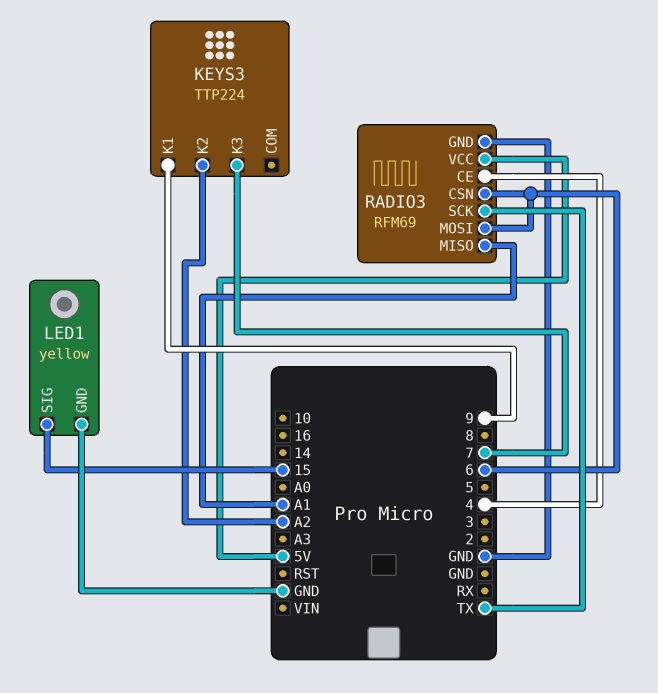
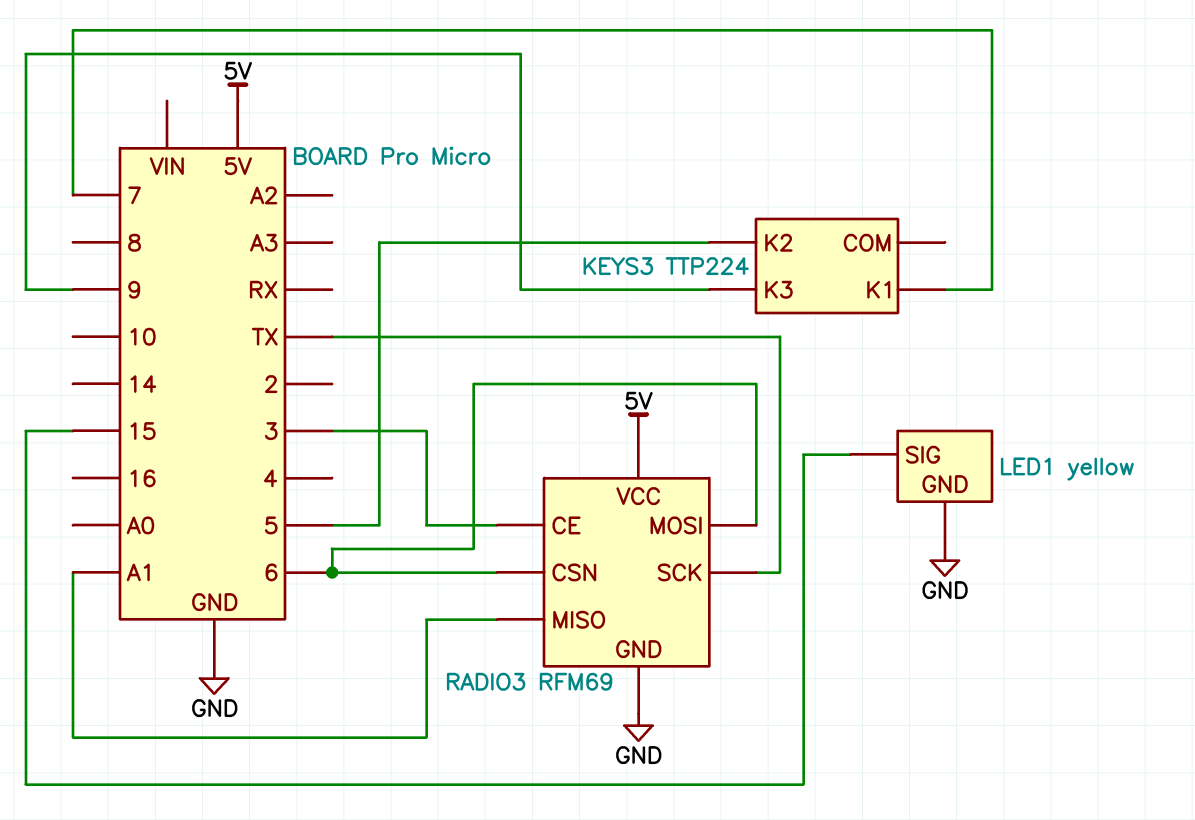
KEYS3 pin K1: 9 -> 7
KEYS3 pin K2: A2 -> 5
KEYS3 pin K3: 7 -> 9
RADIO3 pin CE: 4 -> 3

